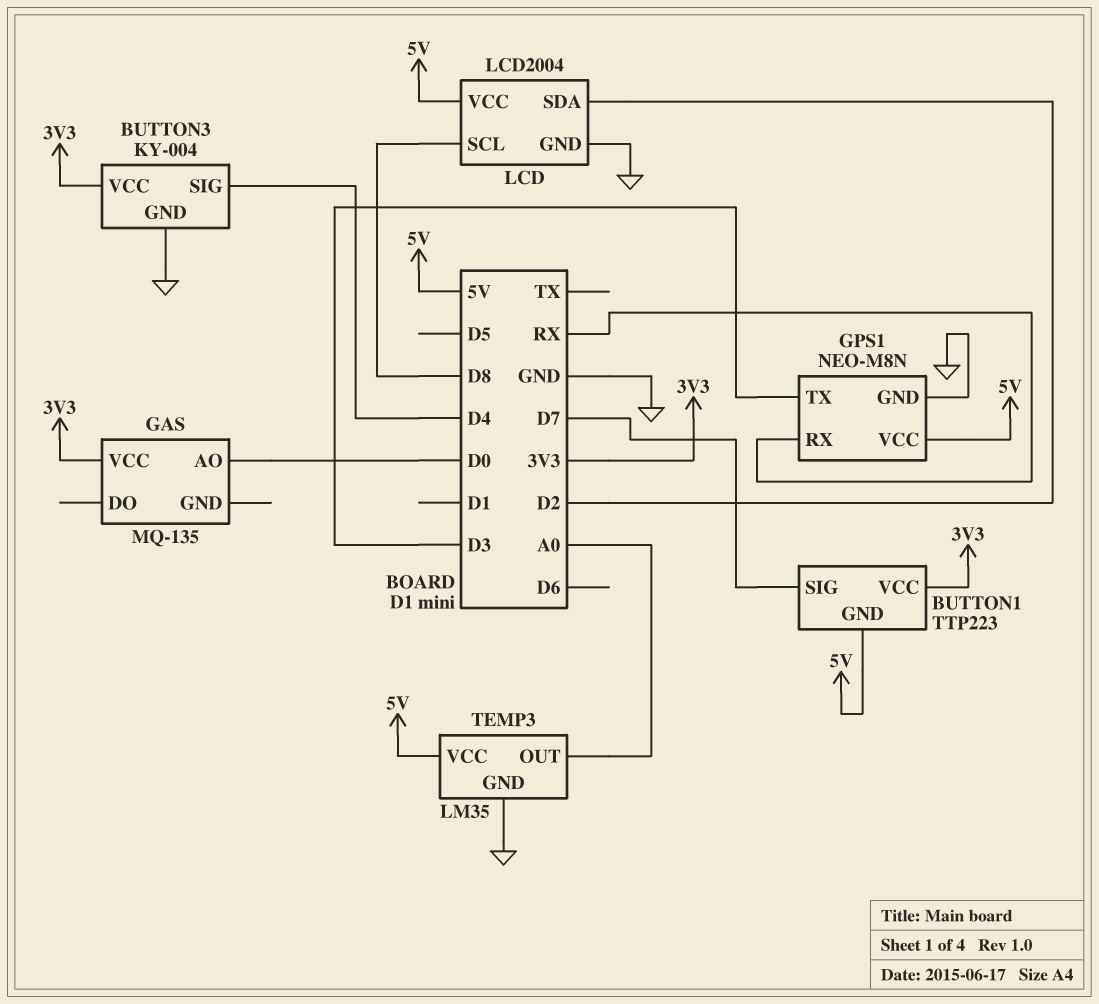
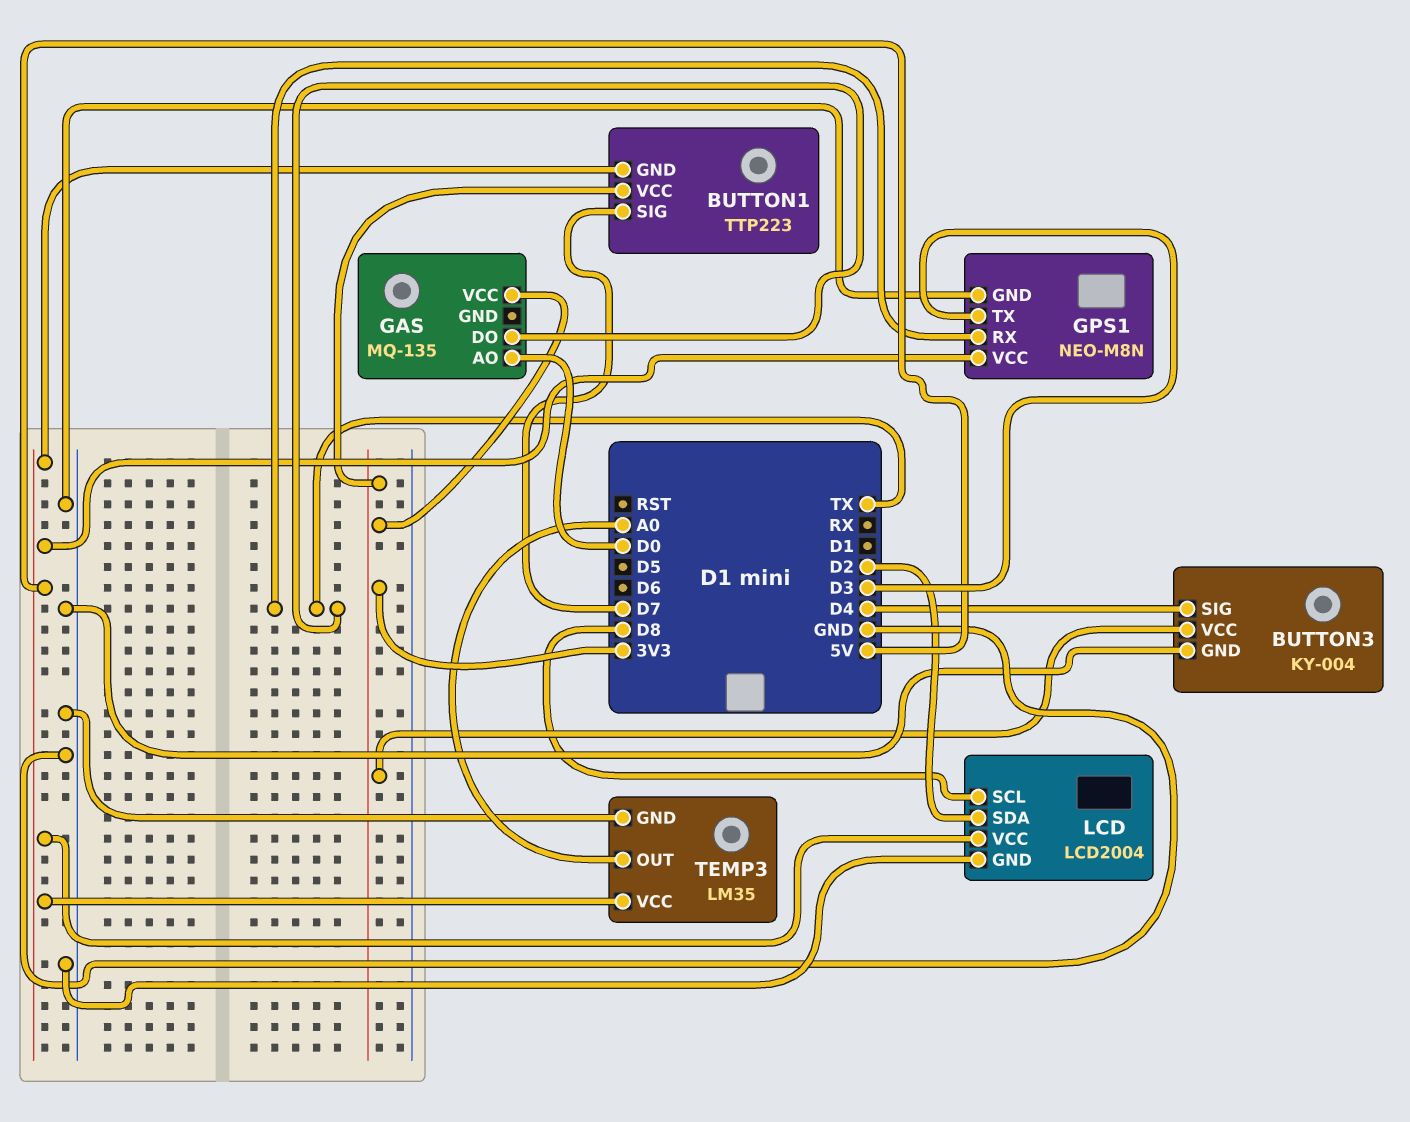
GAS pin DO: none -> TX
GPS1 pin RX: RX -> TX

